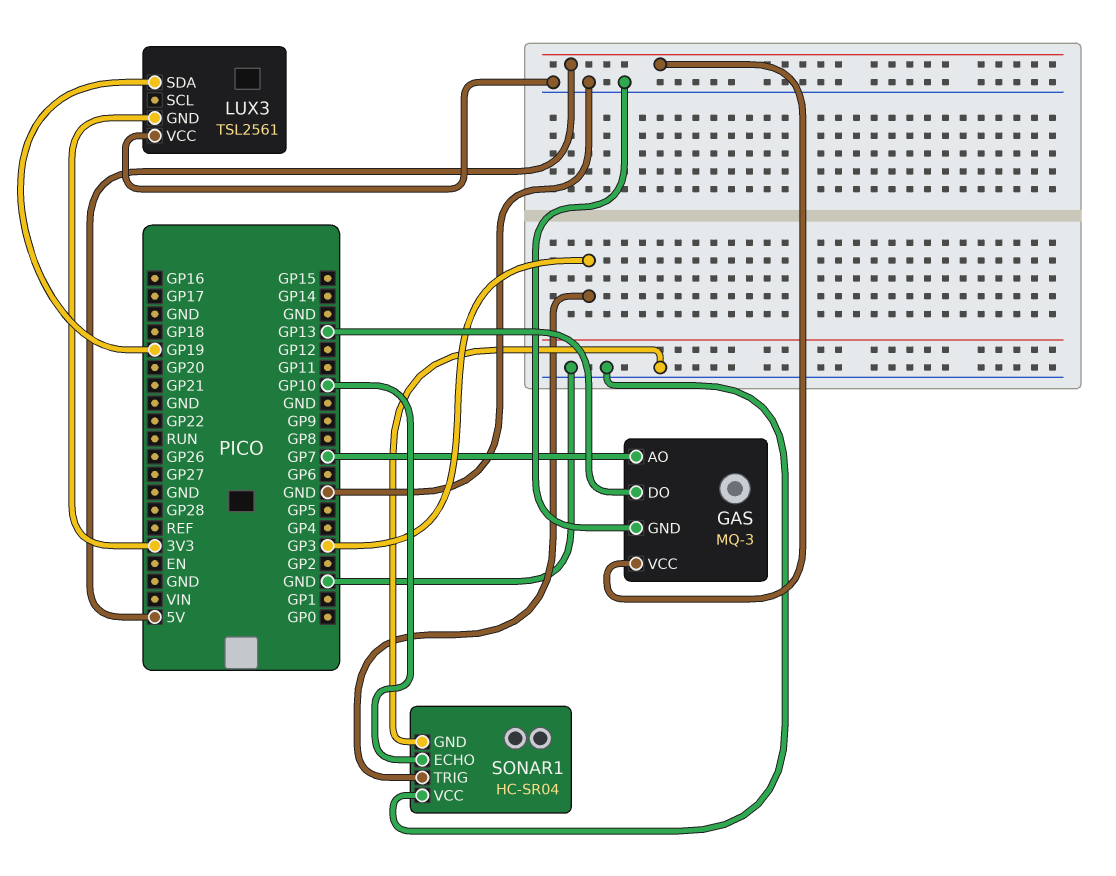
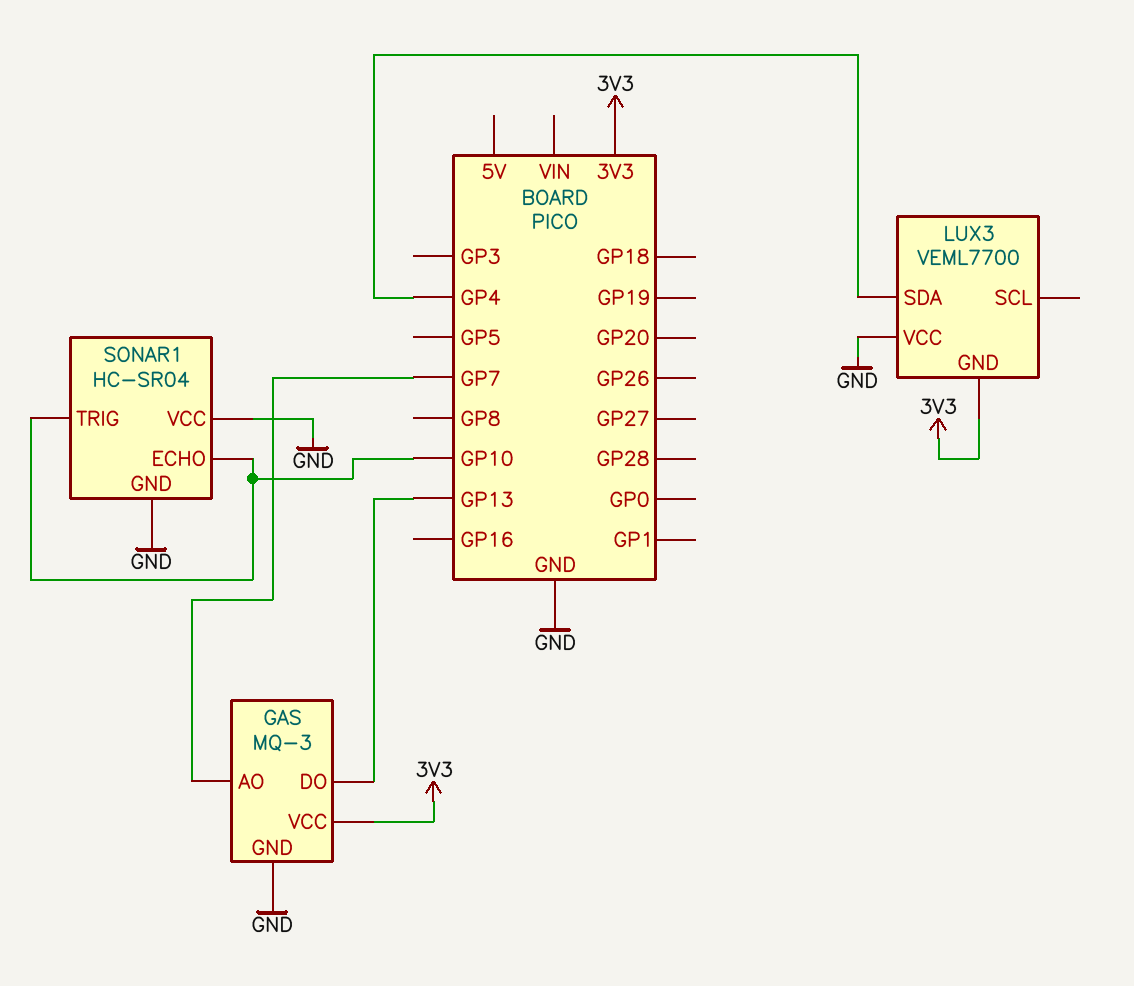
GAS pin VCC: 5V -> 3V3
LUX3: TSL2561 -> VEML7700
LUX3 pin SDA: GP19 -> GP4
SONAR1 pin TRIG: GP3 -> GP10

